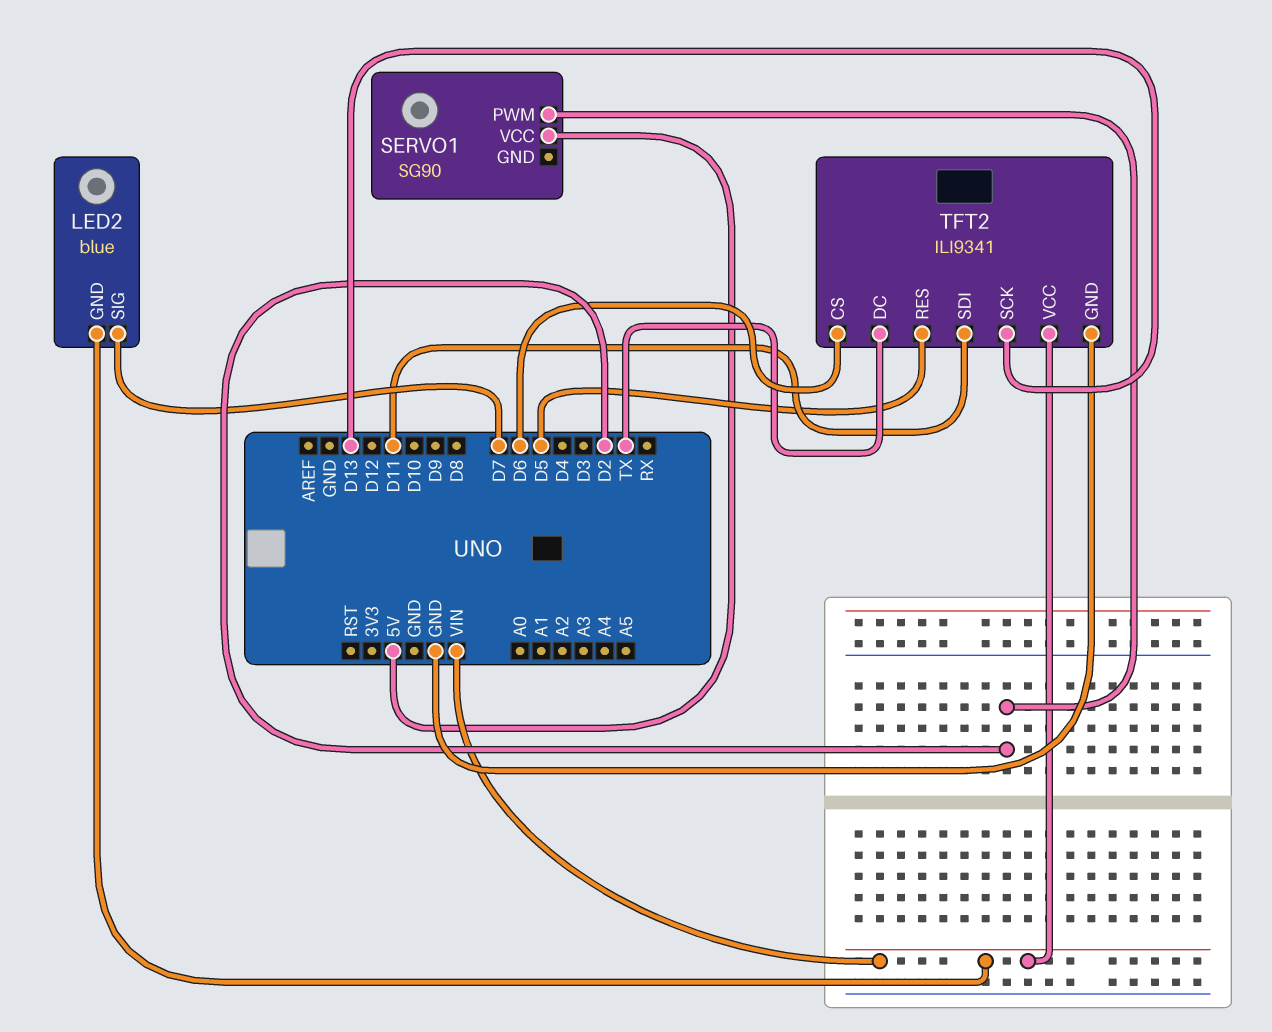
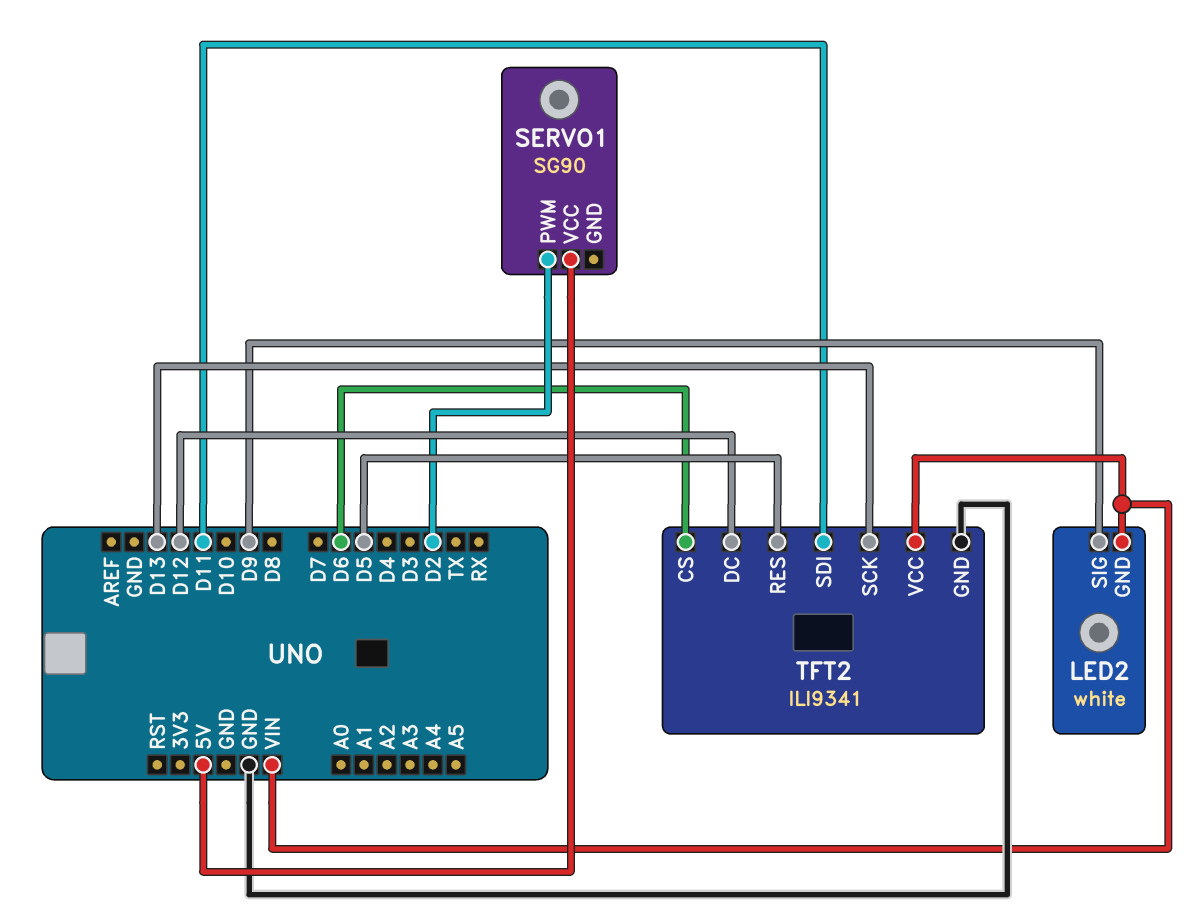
LED2: blue -> white
LED2 pin SIG: D7 -> D9
TFT2 pin DC: TX -> D12

